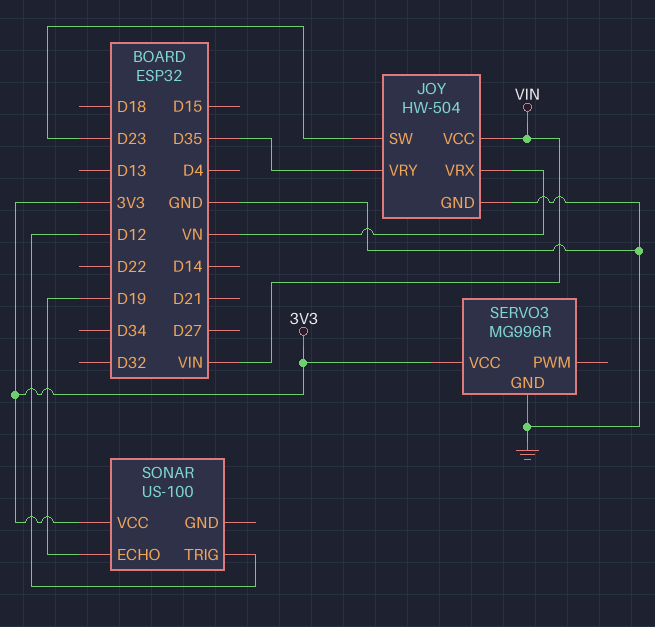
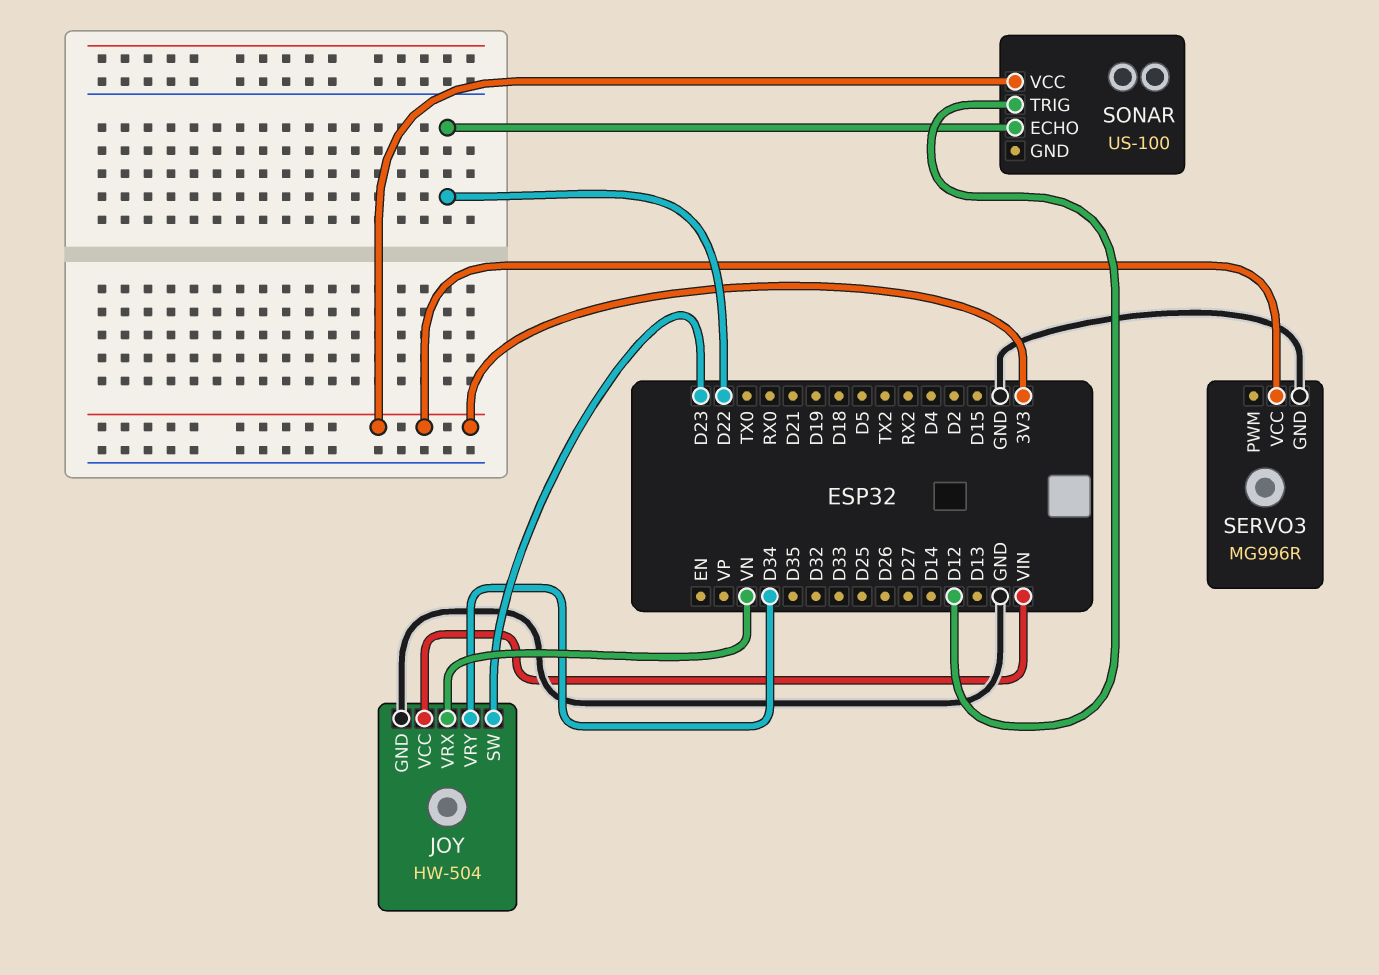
JOY pin VRY: D35 -> D34
SONAR pin ECHO: D19 -> D22

